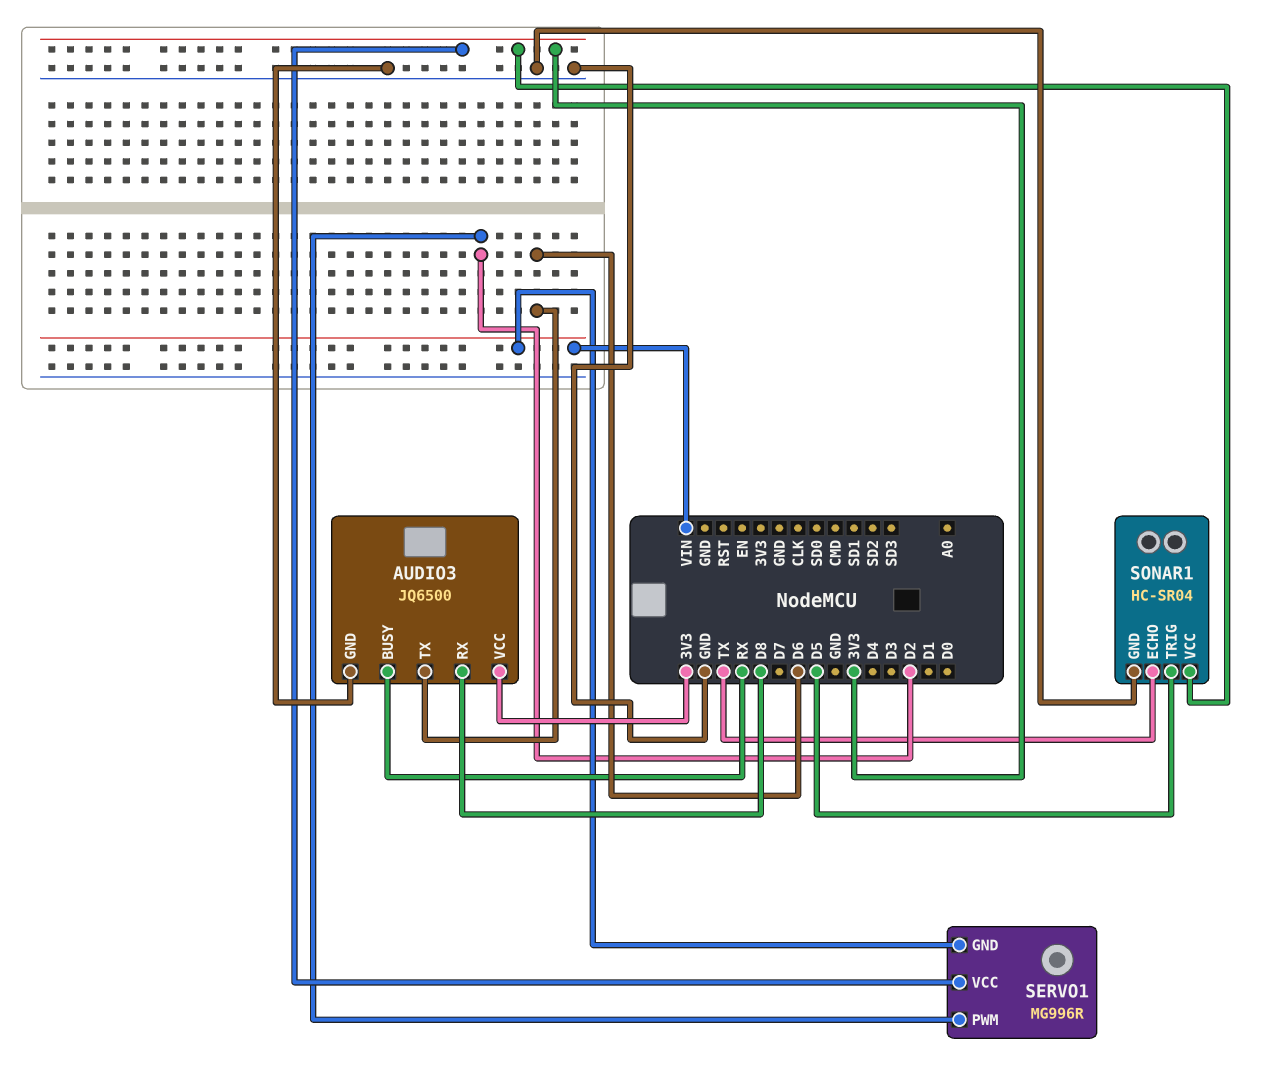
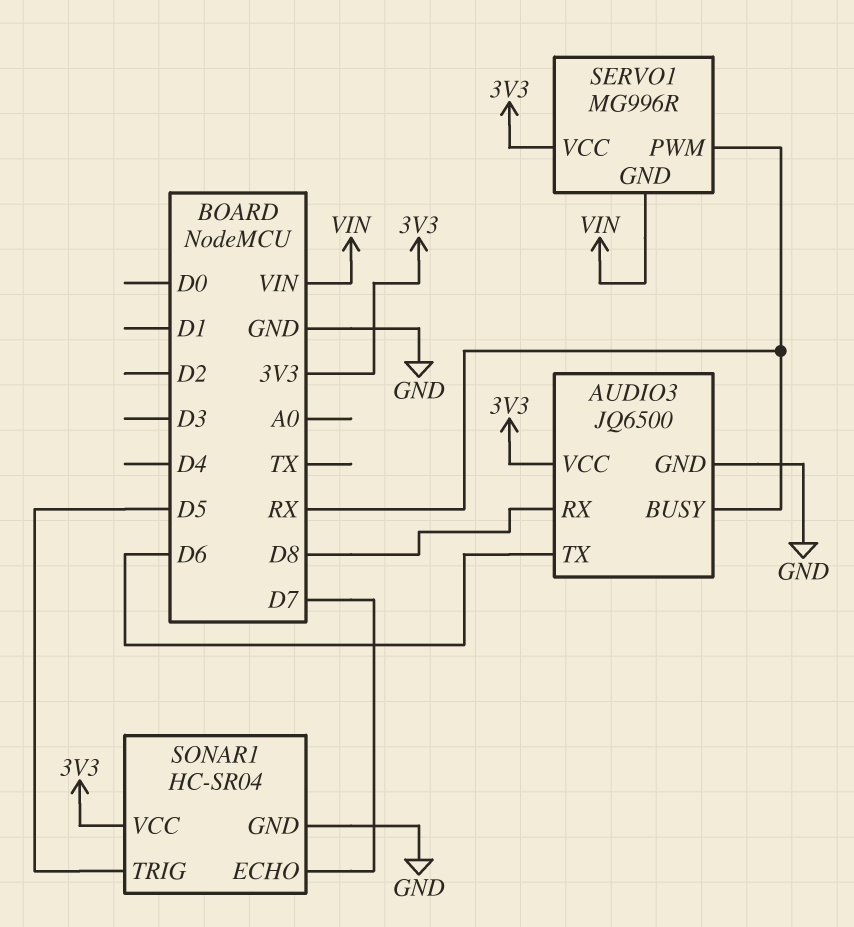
SERVO1 pin PWM: D2 -> RX
SONAR1 pin ECHO: TX -> D7

